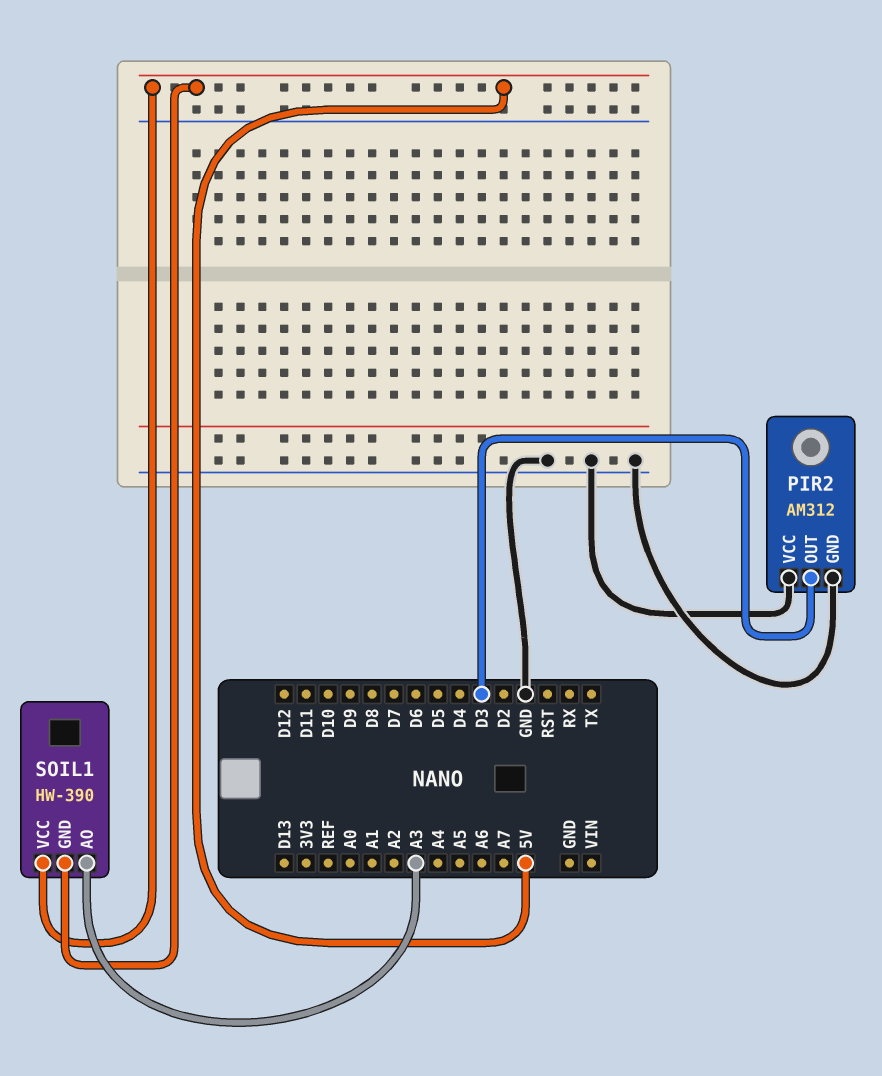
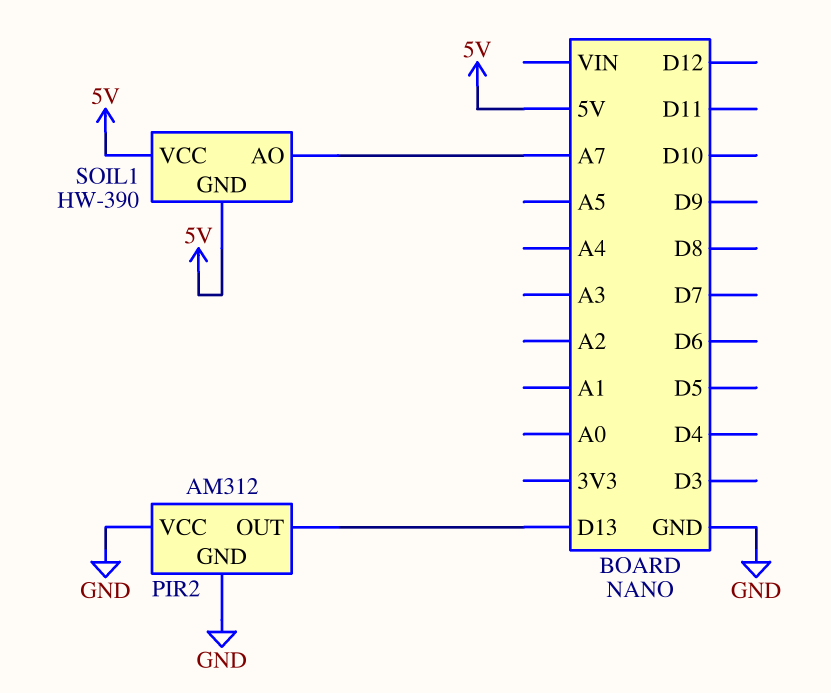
PIR2 pin OUT: D3 -> D13
SOIL1 pin AO: A3 -> A7

